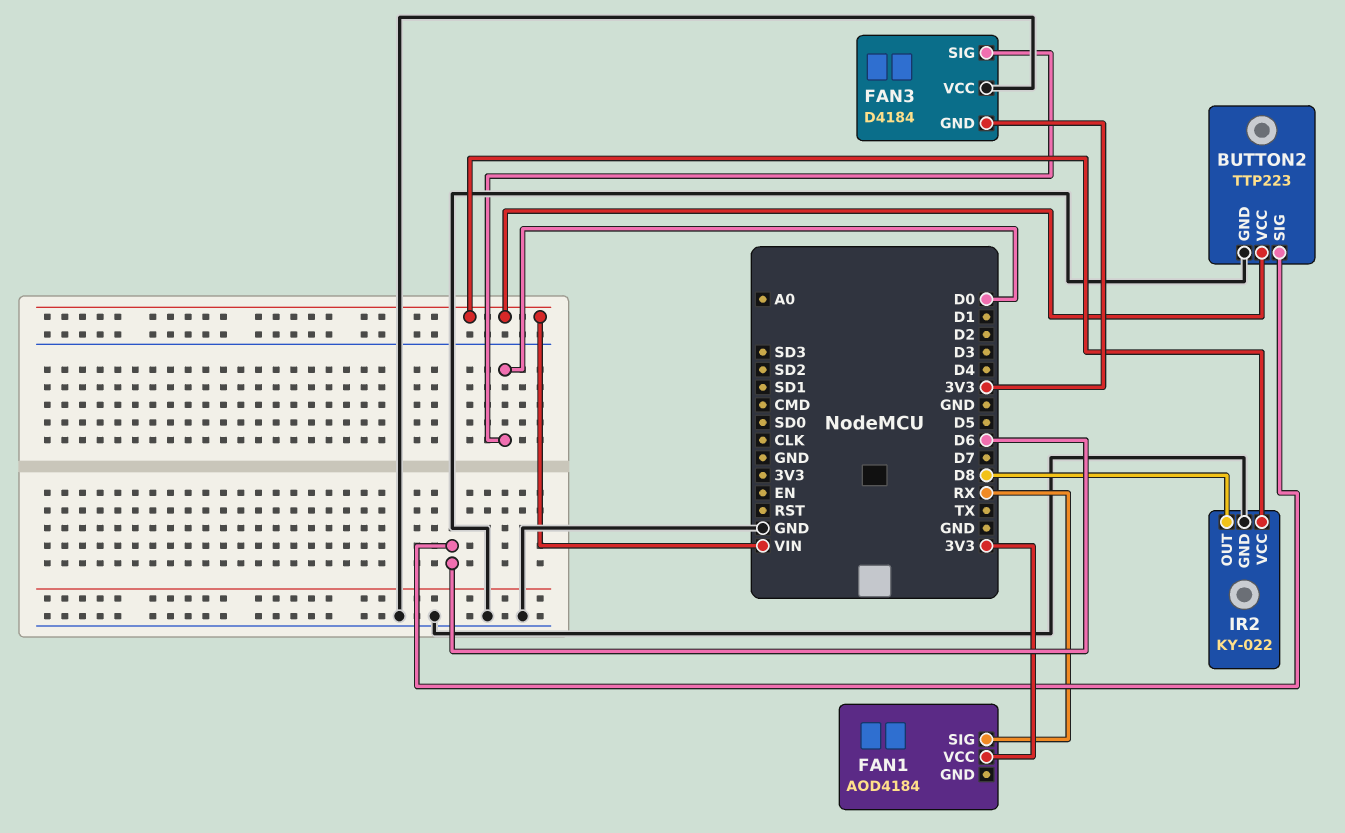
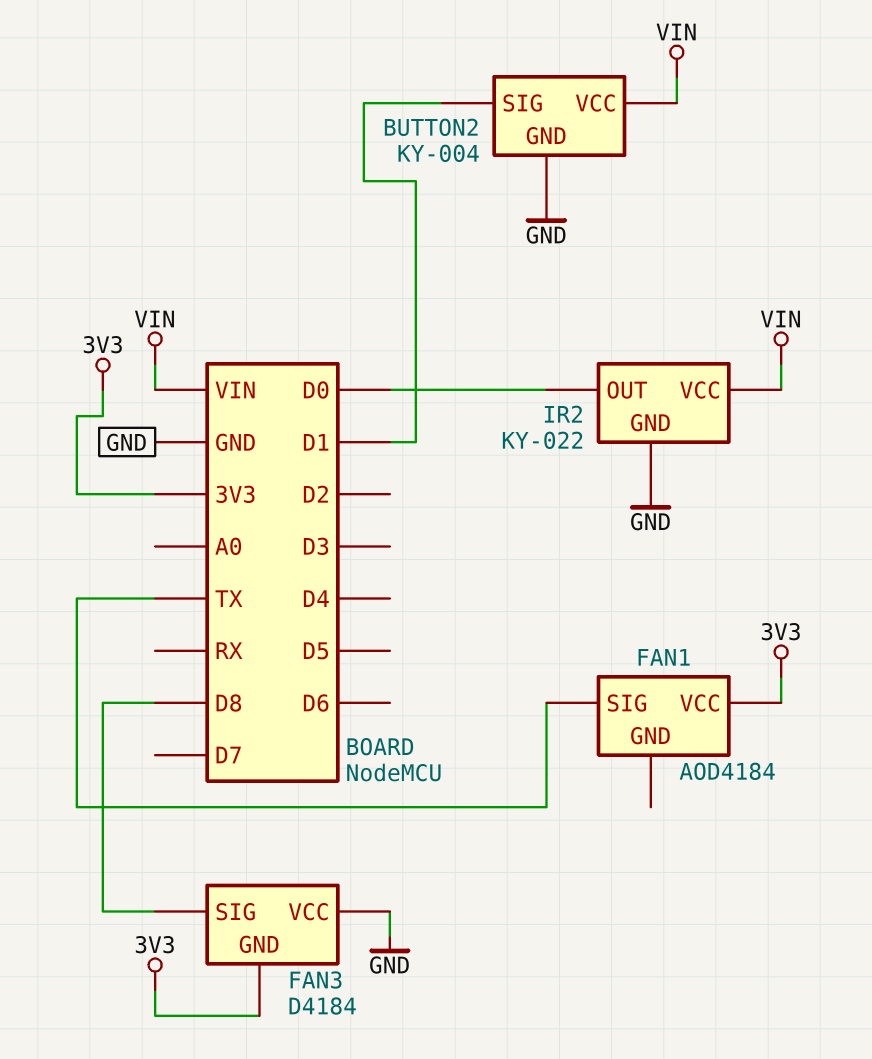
BUTTON2: TTP223 -> KY-004
BUTTON2 pin SIG: D6 -> D1
FAN1 pin SIG: RX -> TX
FAN3 pin SIG: D0 -> D8
IR2 pin OUT: D8 -> D0

